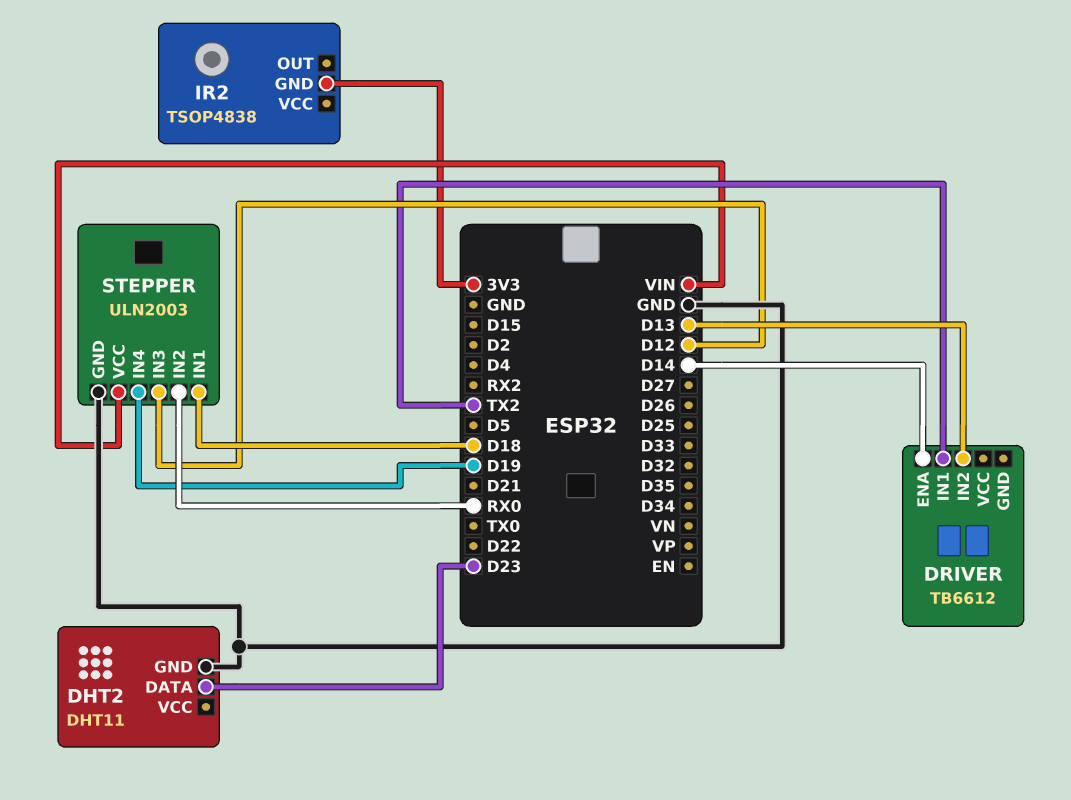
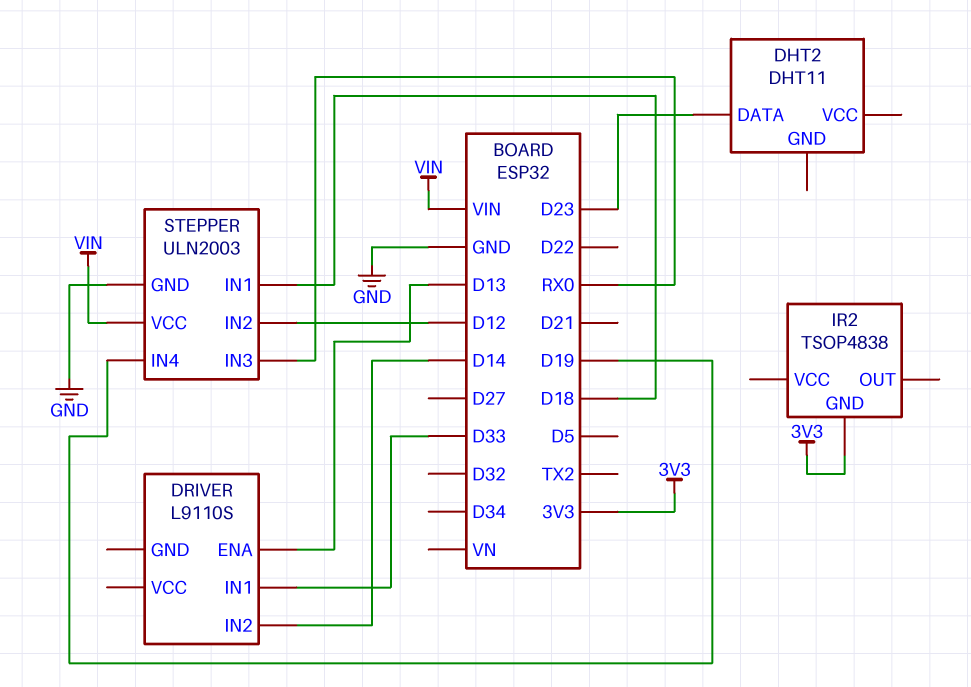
DHT2 pin GND: GND -> none
DRIVER: TB6612 -> L9110S
DRIVER pin ENA: D14 -> D13
DRIVER pin IN1: TX2 -> D33
DRIVER pin IN2: D13 -> D14
STEPPER pin IN2: RX0 -> D12
STEPPER pin IN3: D12 -> RX0

